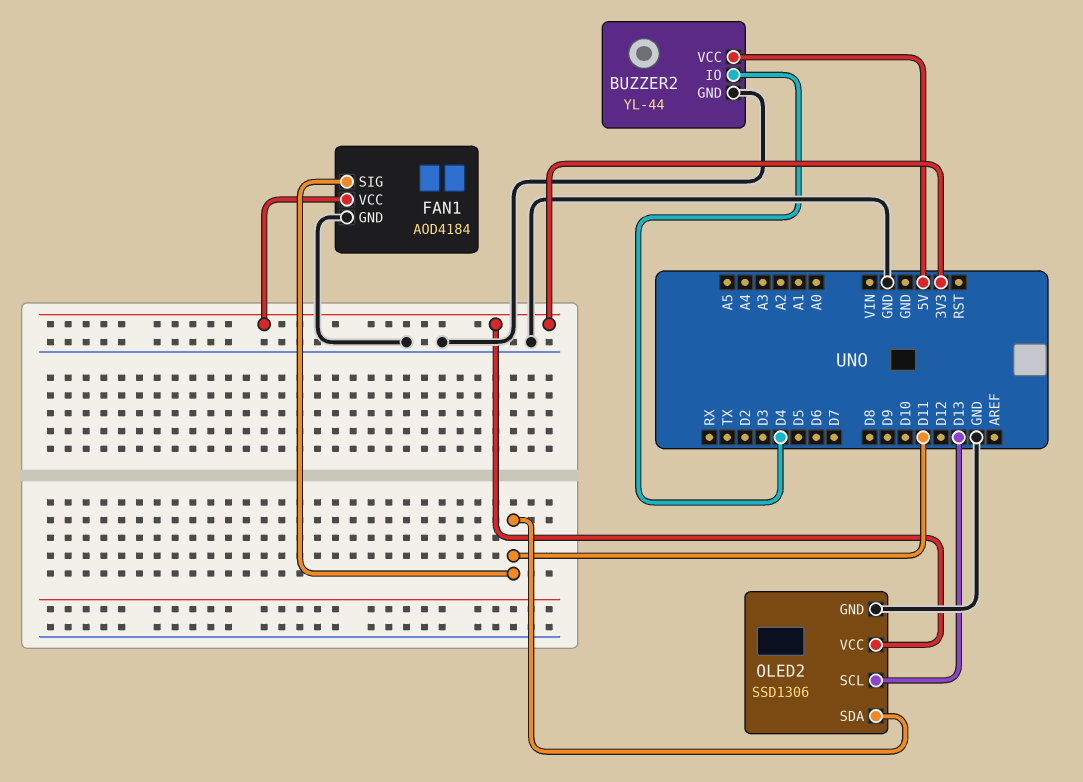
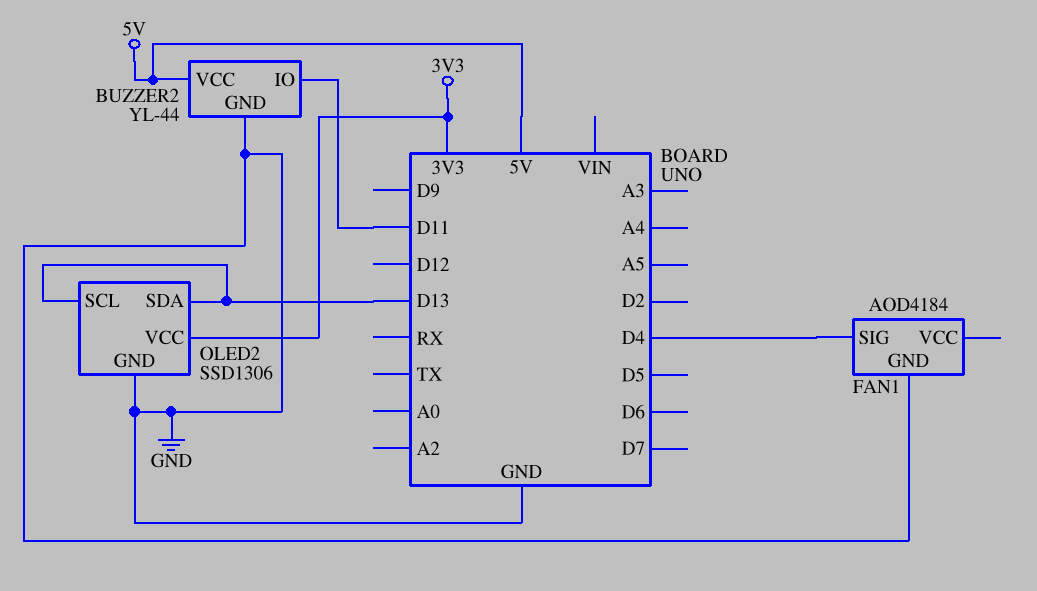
BUZZER2 pin IO: D4 -> D11
FAN1 pin SIG: D11 -> D4
FAN1 pin VCC: 3V3 -> none
OLED2 pin SDA: D11 -> D13

